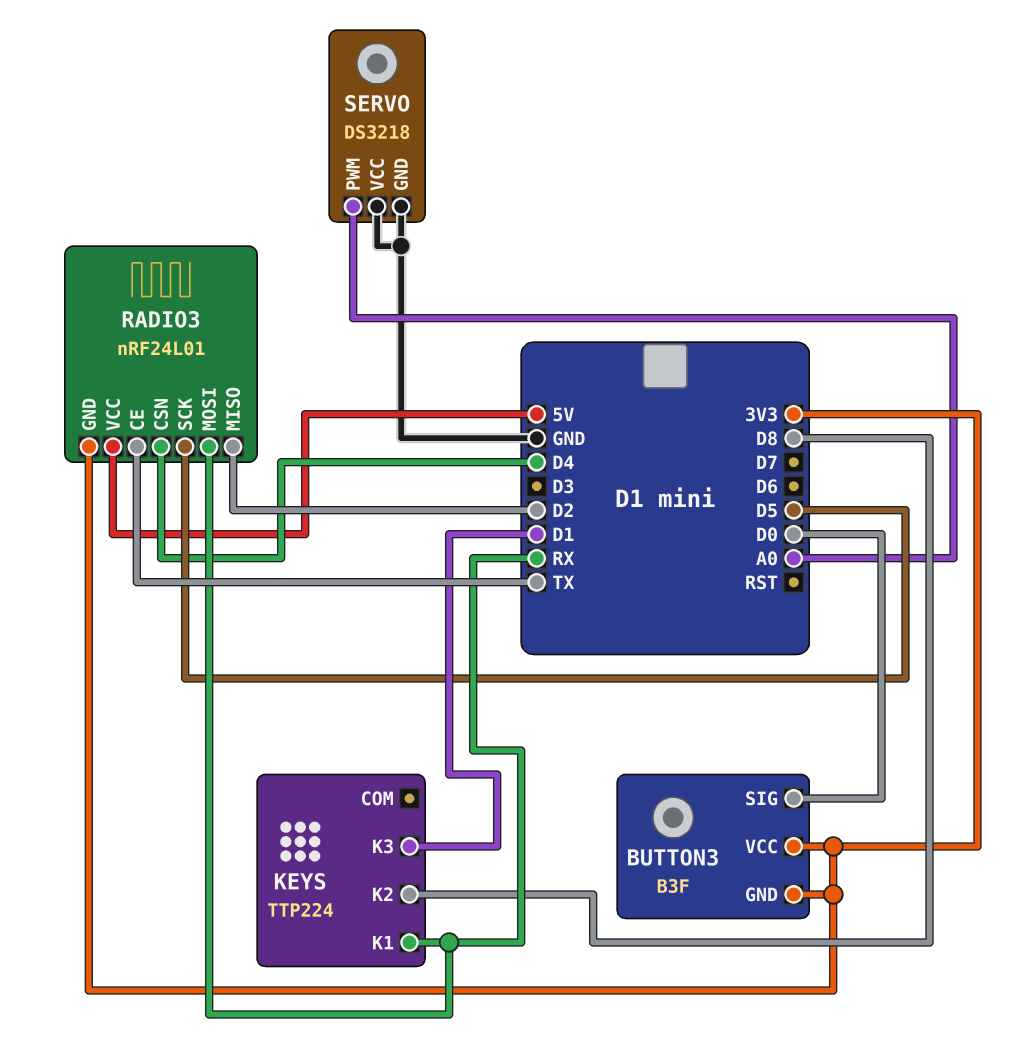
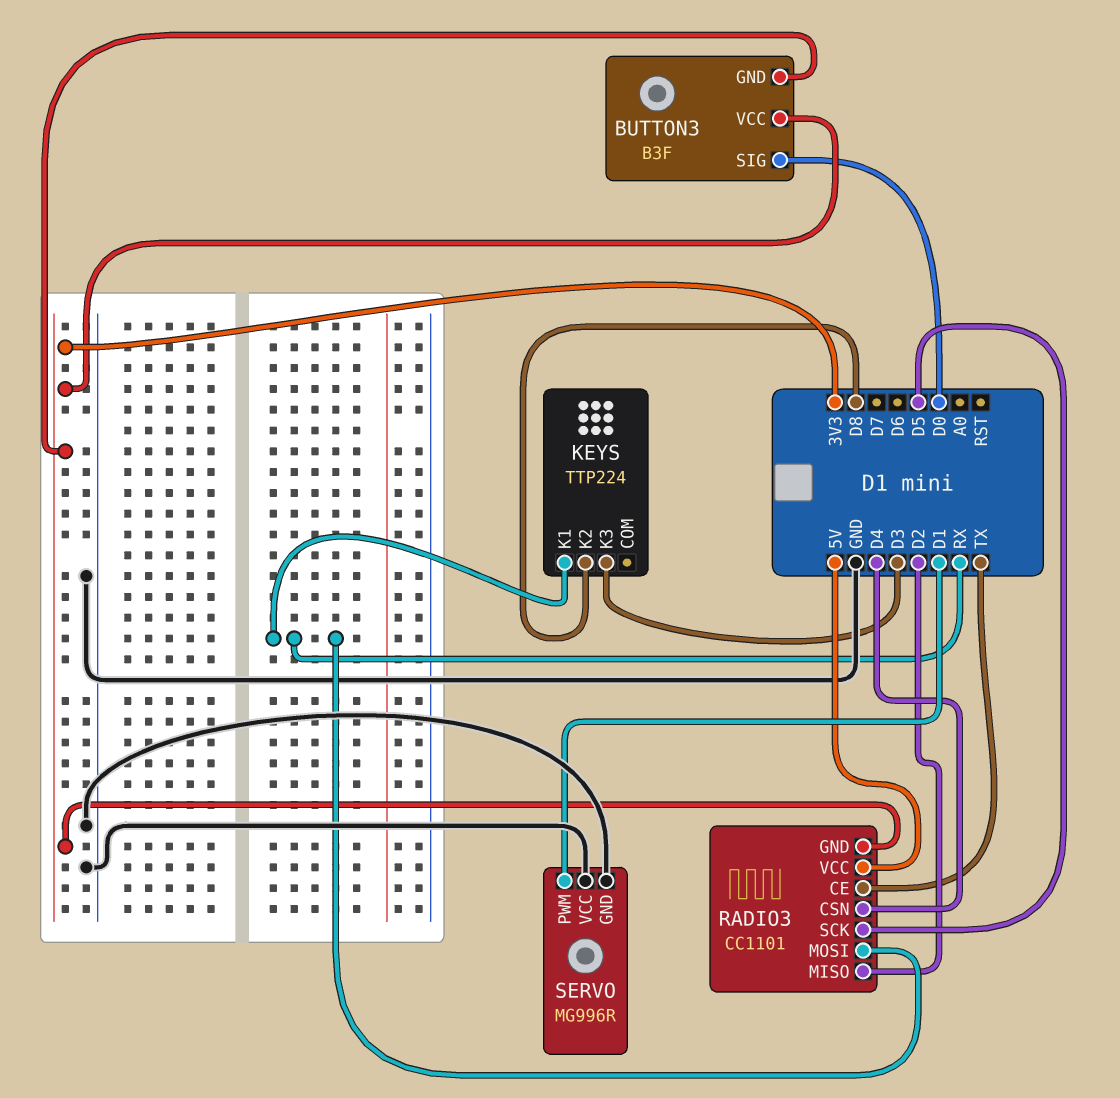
KEYS pin K3: D1 -> D3
RADIO3: nRF24L01 -> CC1101
SERVO: DS3218 -> MG996R
SERVO pin PWM: A0 -> D1

